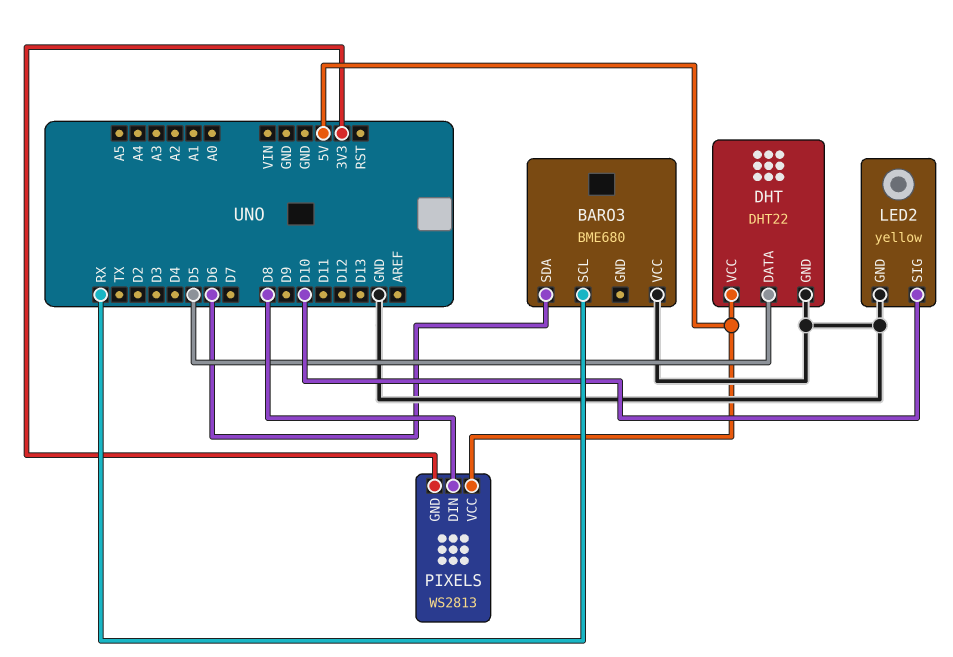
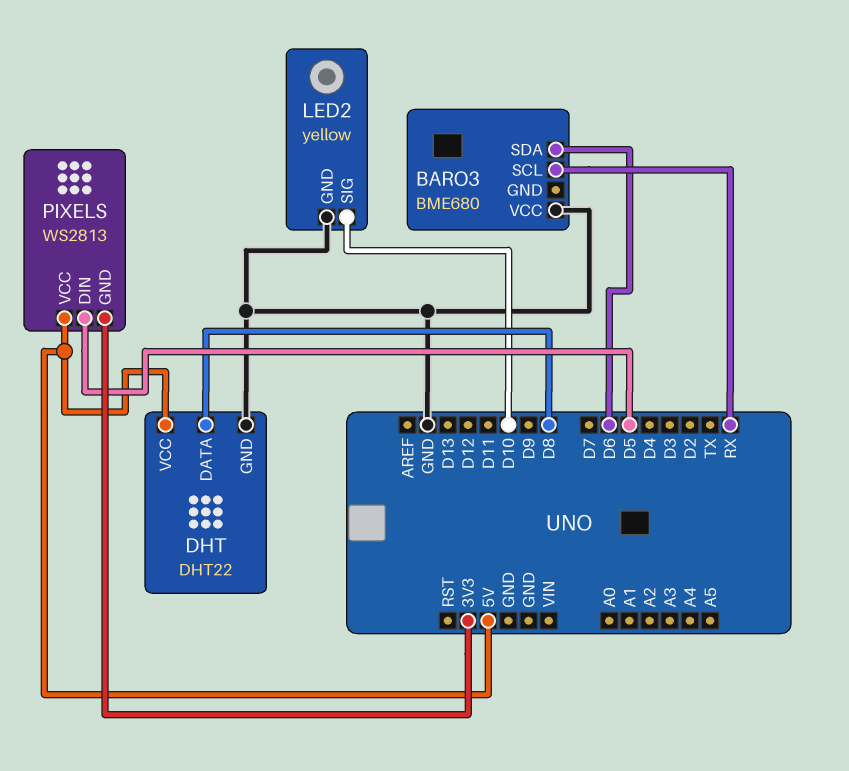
DHT pin DATA: D5 -> D8
PIXELS pin DIN: D8 -> D5

